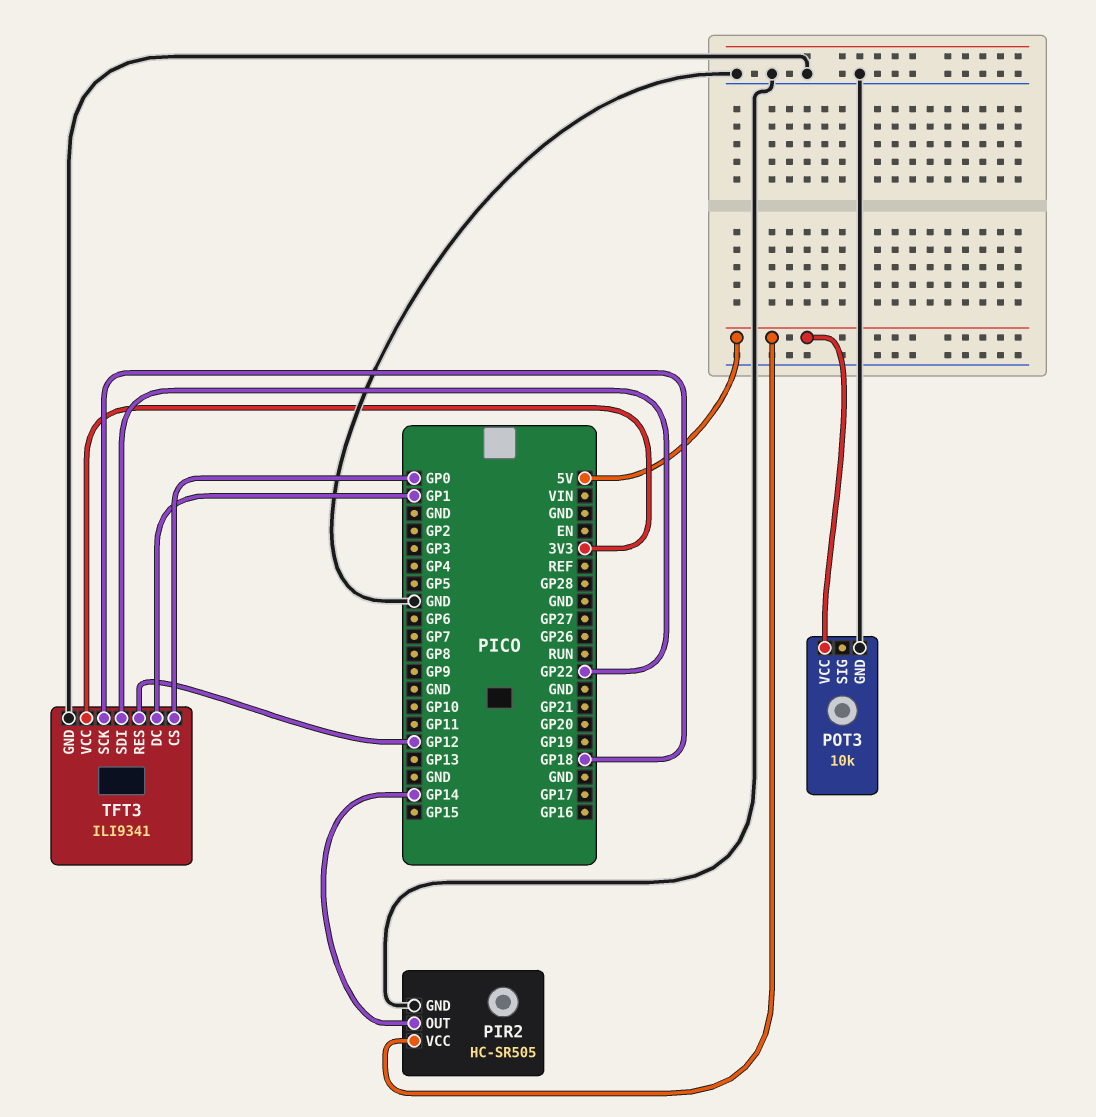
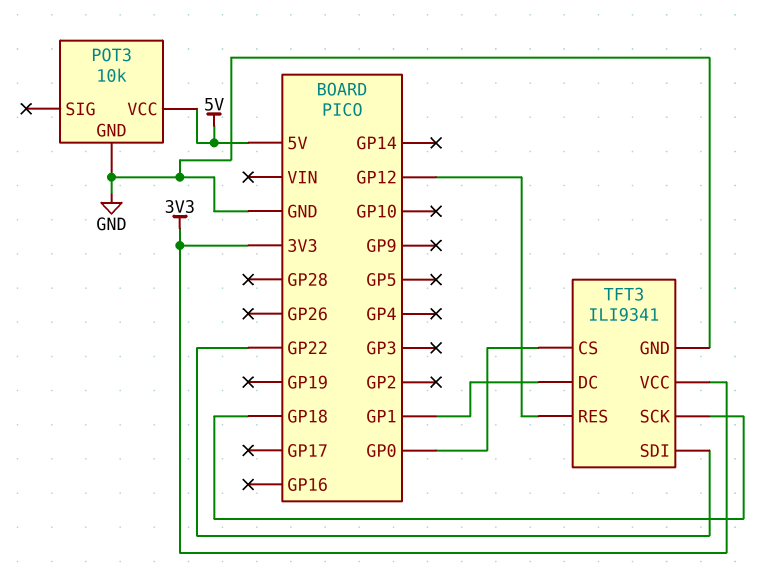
PIR2: HC-SR505 -> none
PIR2 pin GND: GND -> none
PIR2 pin OUT: GP14 -> none
PIR2 pin VCC: 5V -> none

